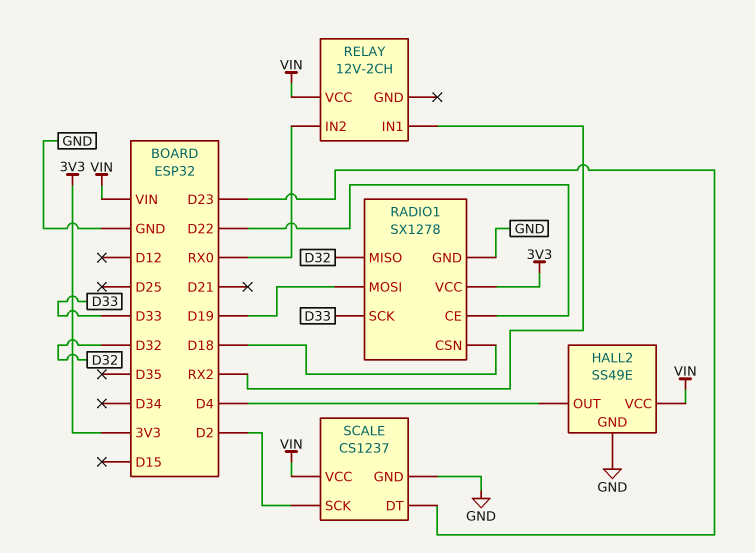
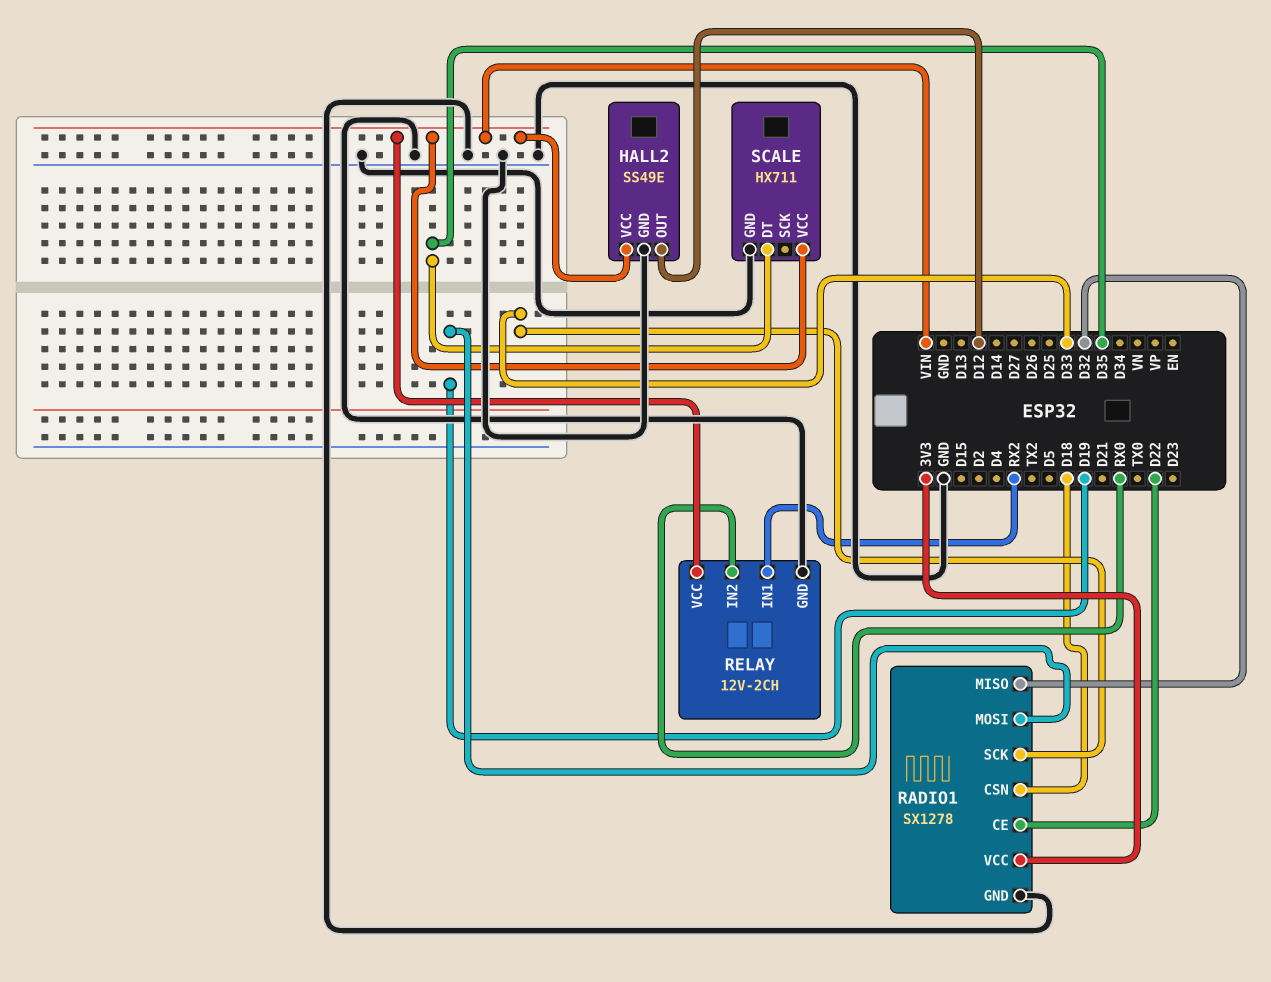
HALL2 pin OUT: D4 -> D12
RELAY pin GND: none -> GND
SCALE: CS1237 -> HX711
SCALE pin DT: D23 -> D35
SCALE pin SCK: D2 -> none

